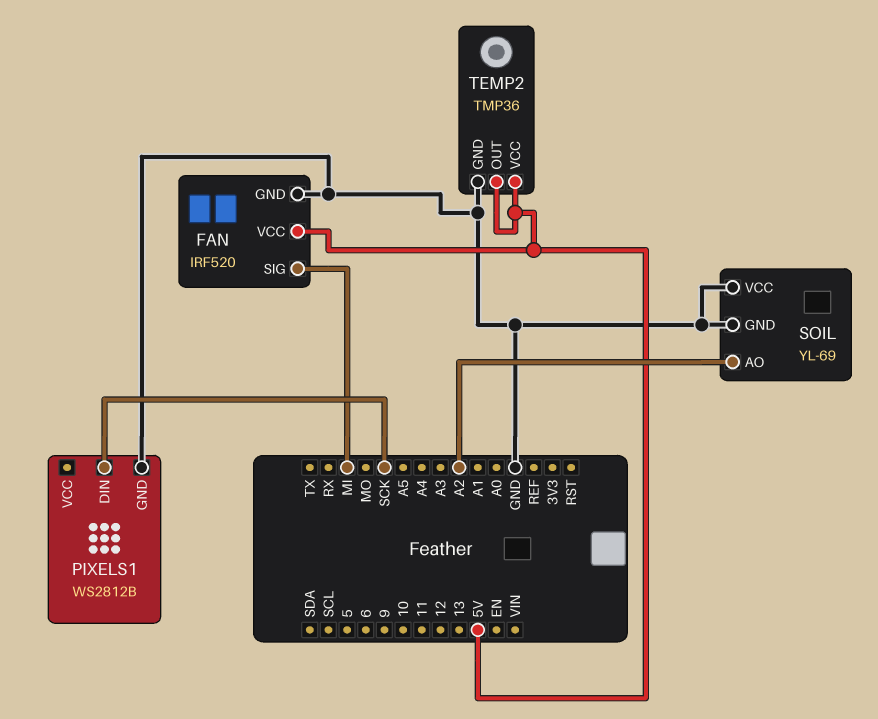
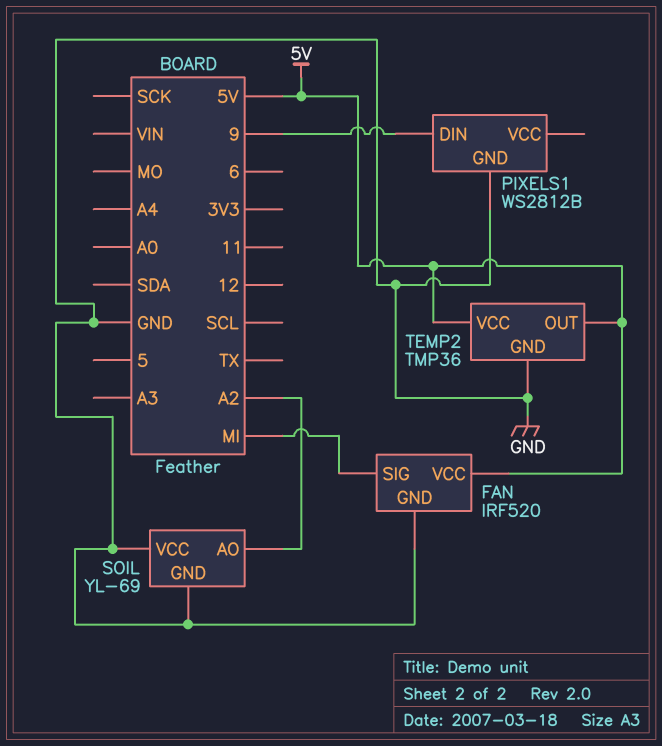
PIXELS1 pin DIN: SCK -> 9

